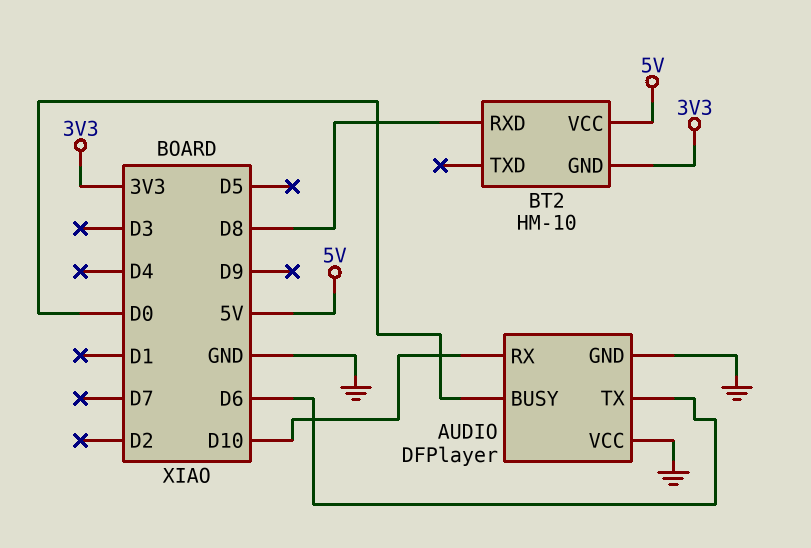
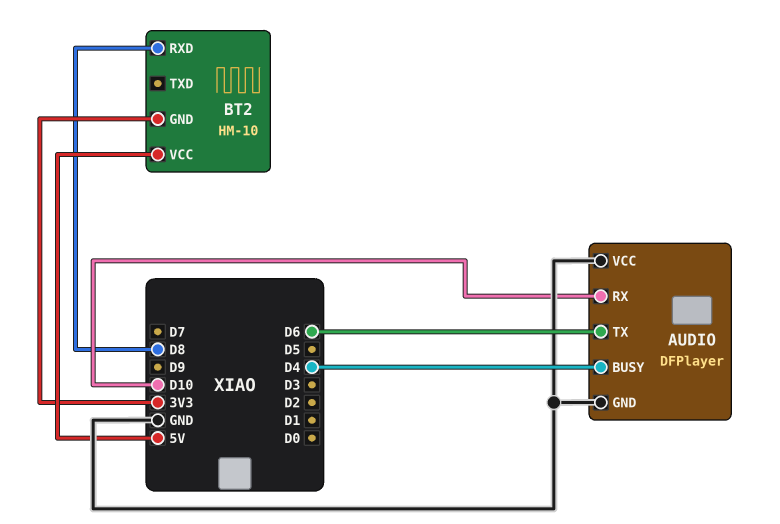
AUDIO pin BUSY: D0 -> D4

